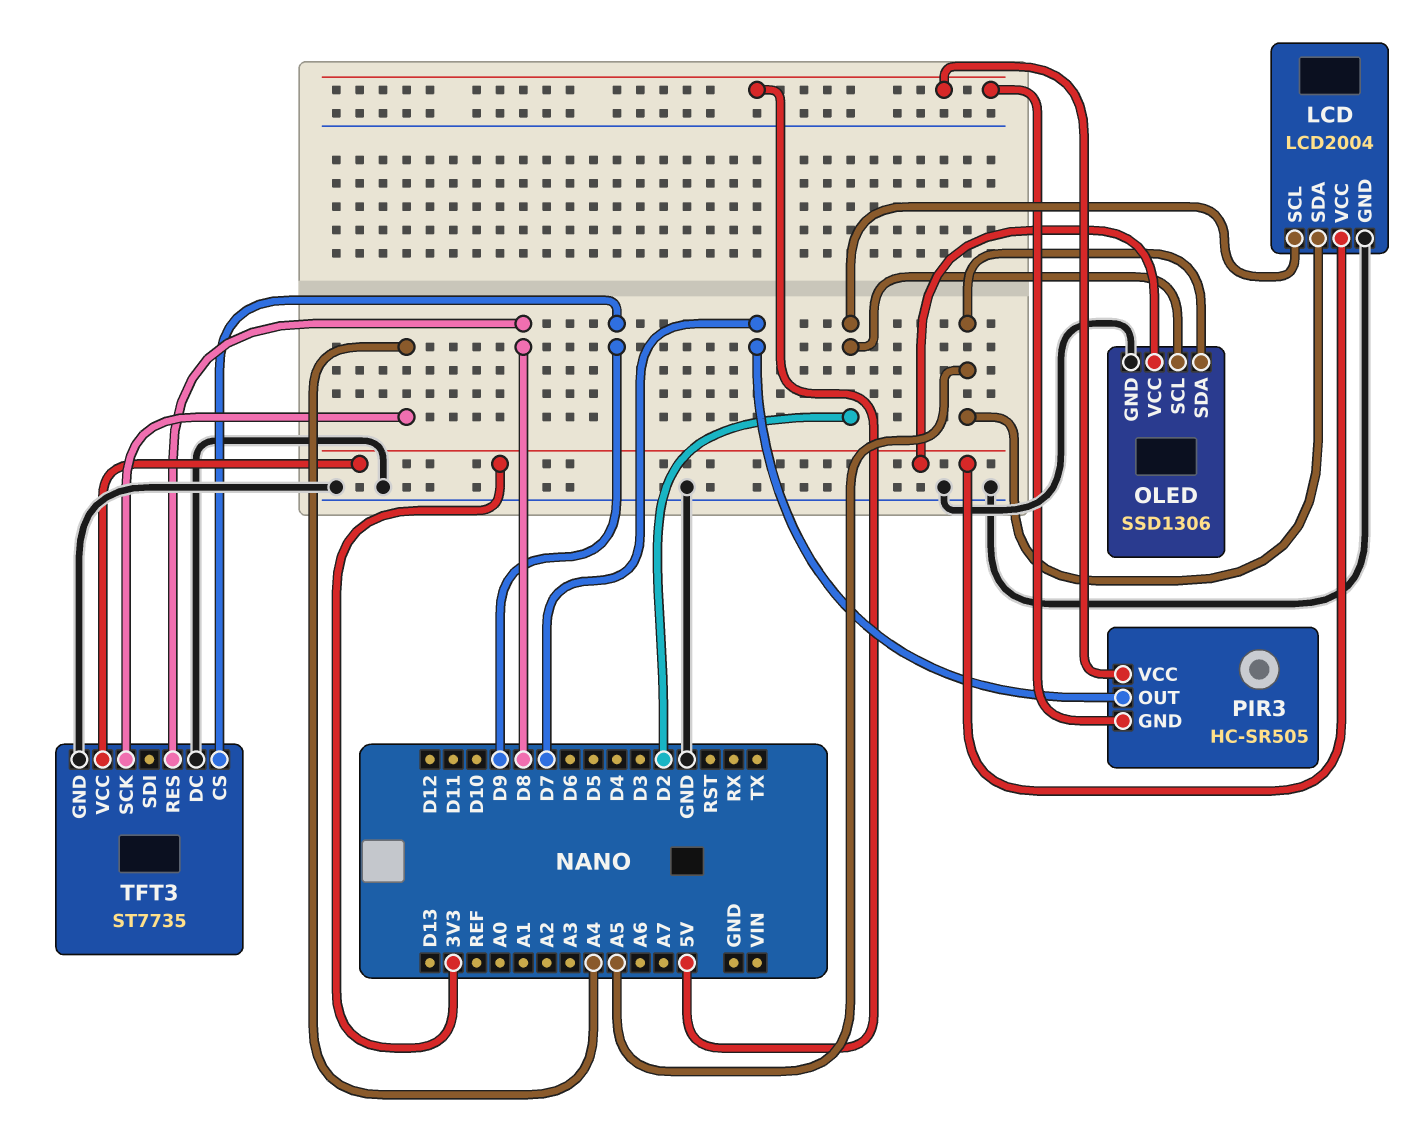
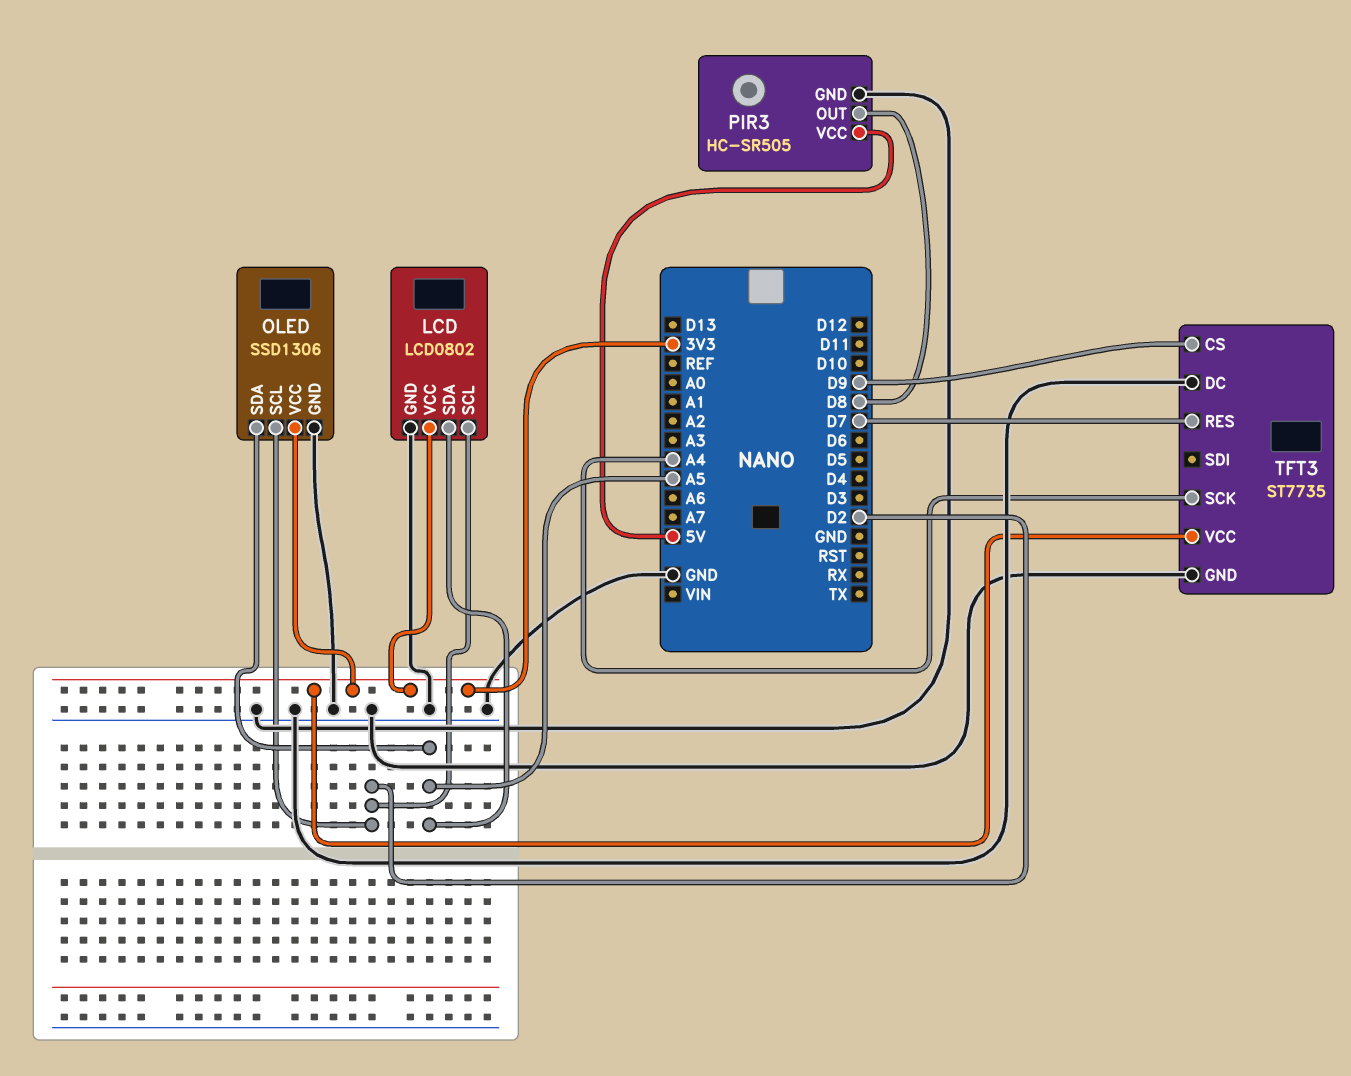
LCD: LCD2004 -> LCD0802
PIR3 pin GND: 5V -> GND
PIR3 pin OUT: D7 -> D8
TFT3 pin RES: D8 -> D7

